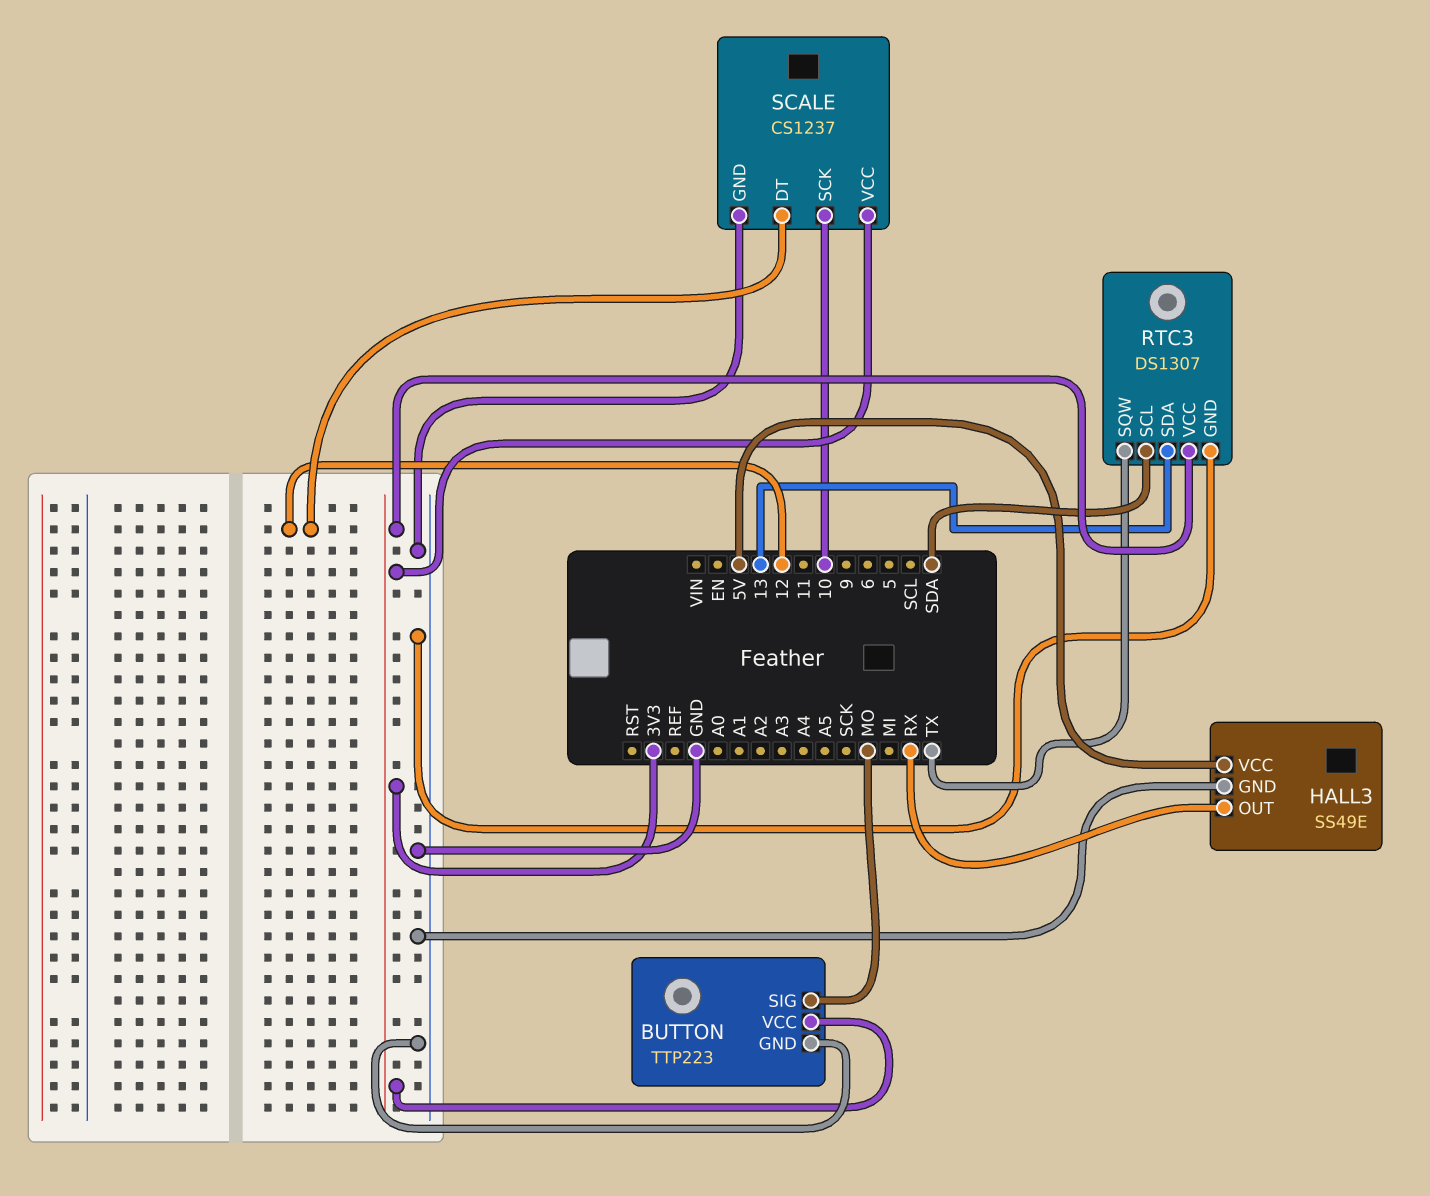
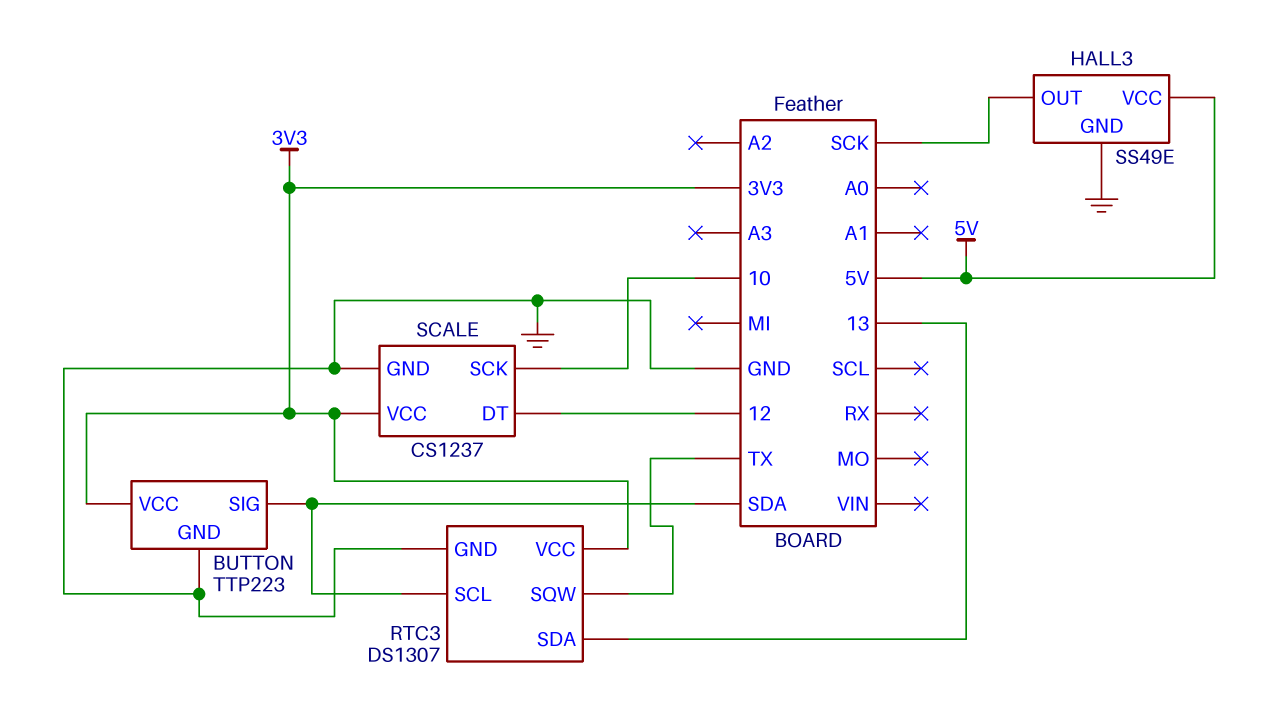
BUTTON pin SIG: MO -> SDA
HALL3 pin OUT: RX -> SCK

